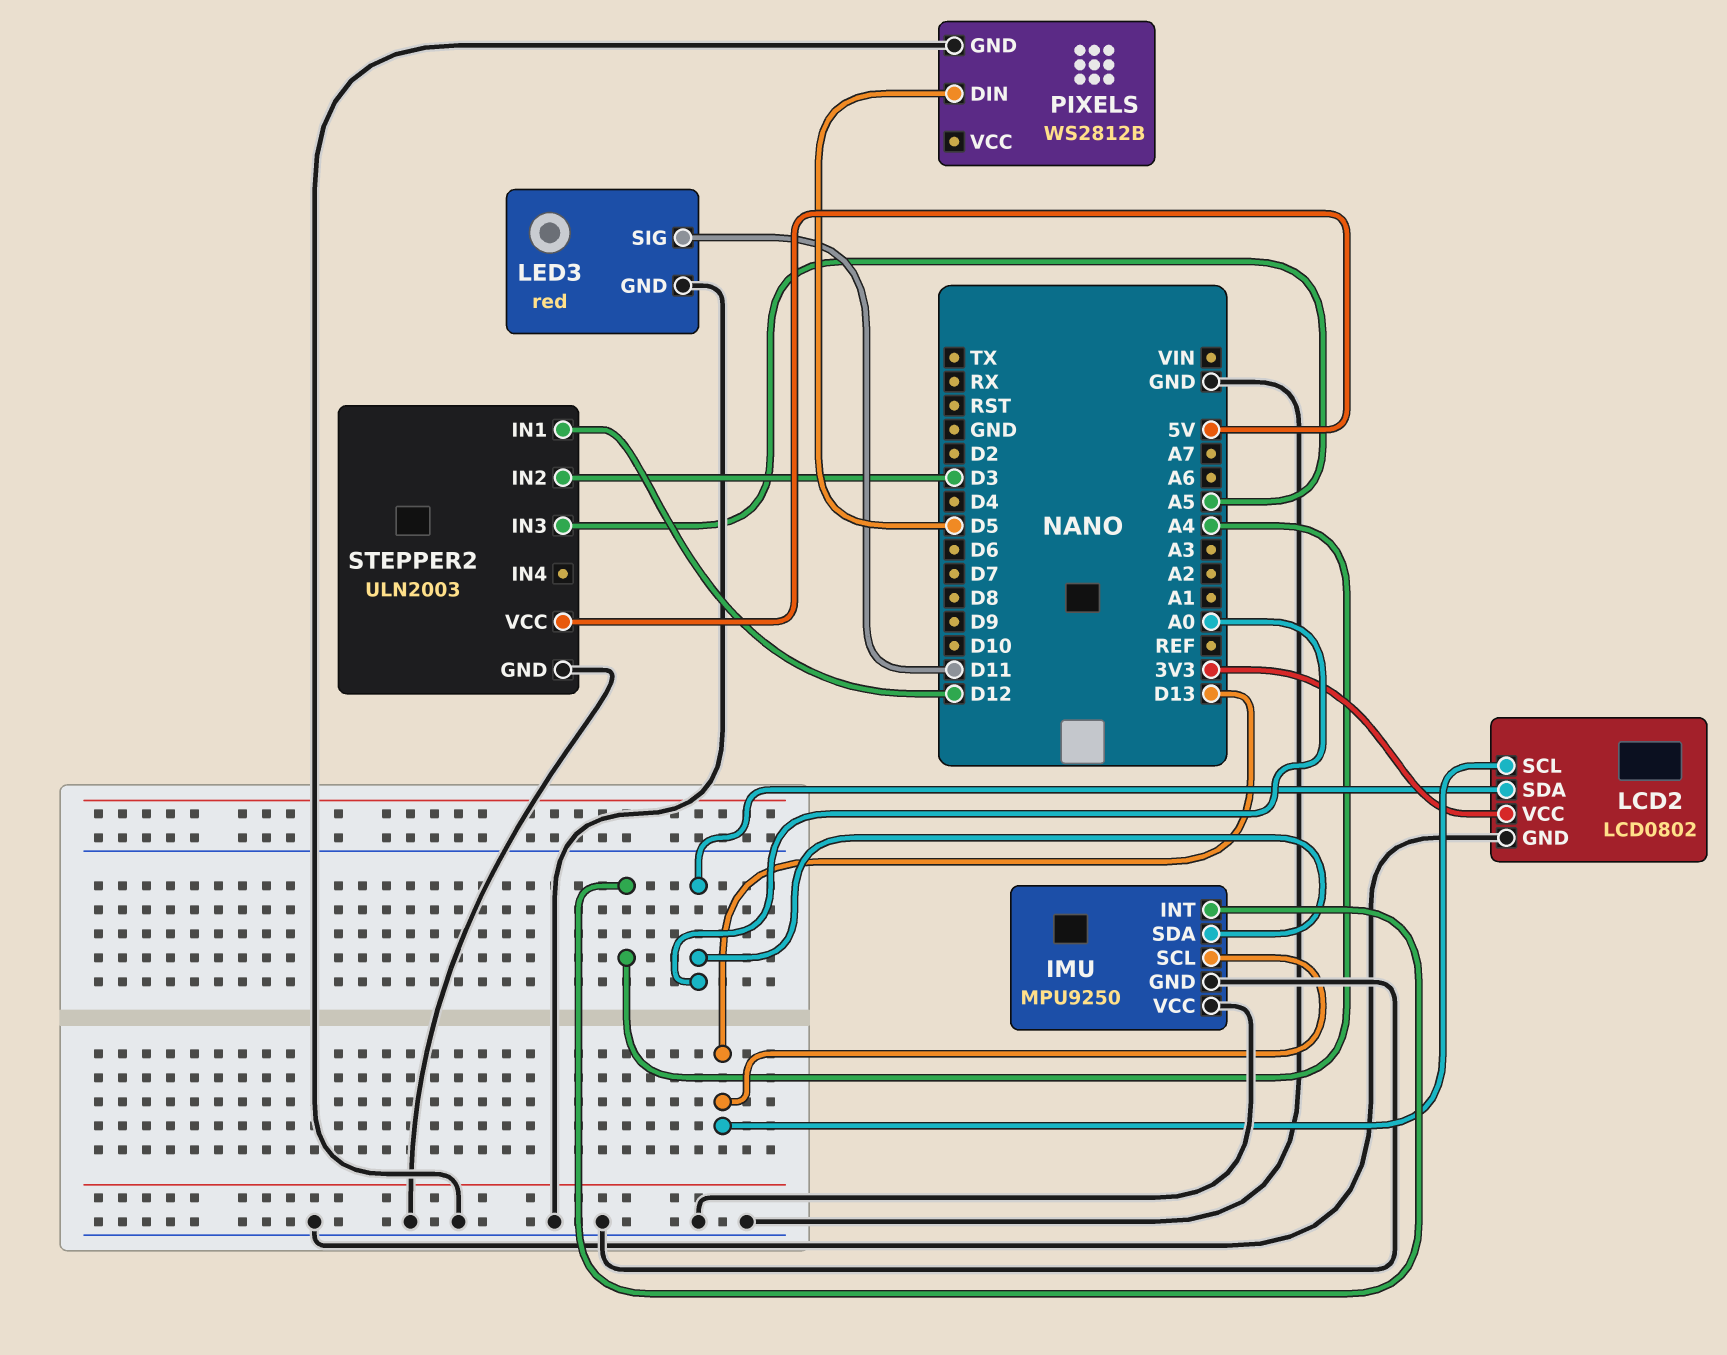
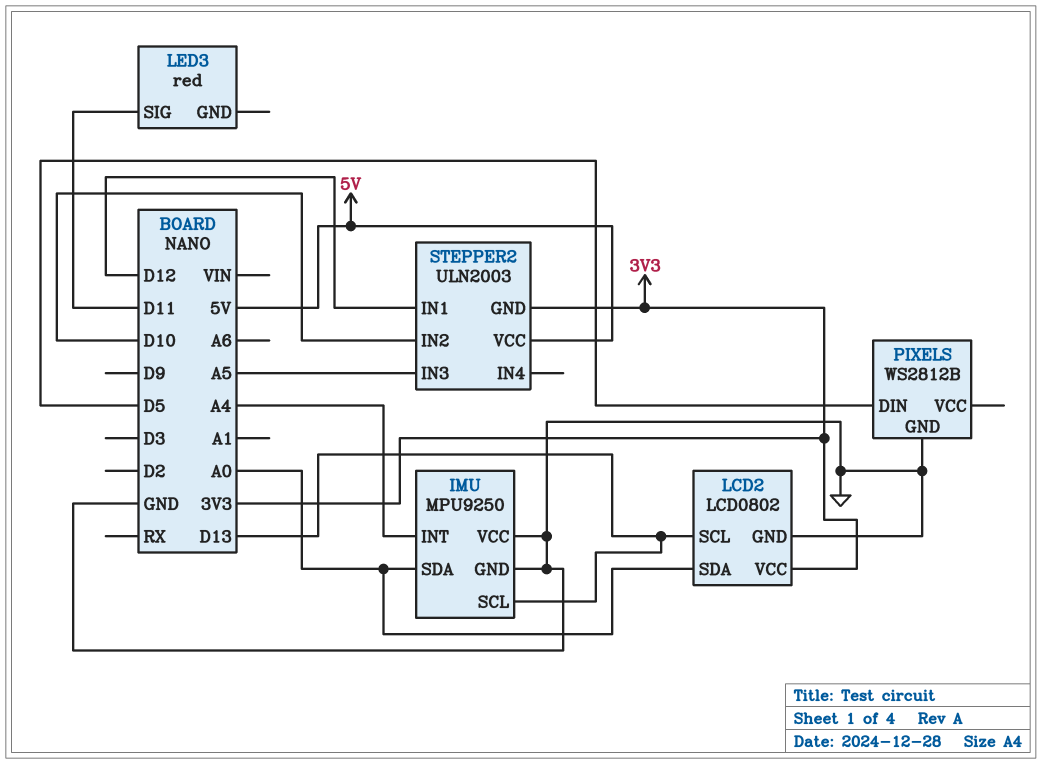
LED3 pin GND: GND -> none
STEPPER2 pin GND: GND -> 3V3
STEPPER2 pin IN2: D3 -> D10

